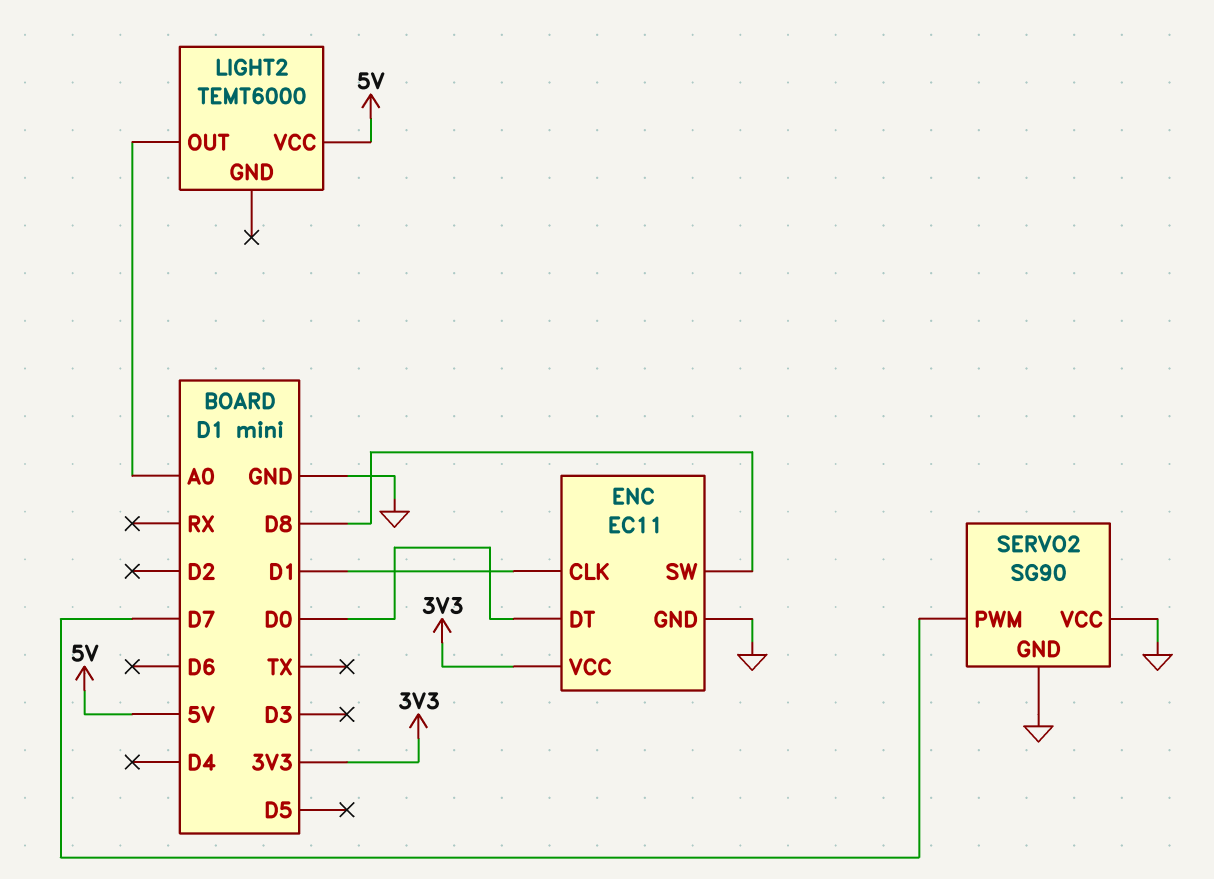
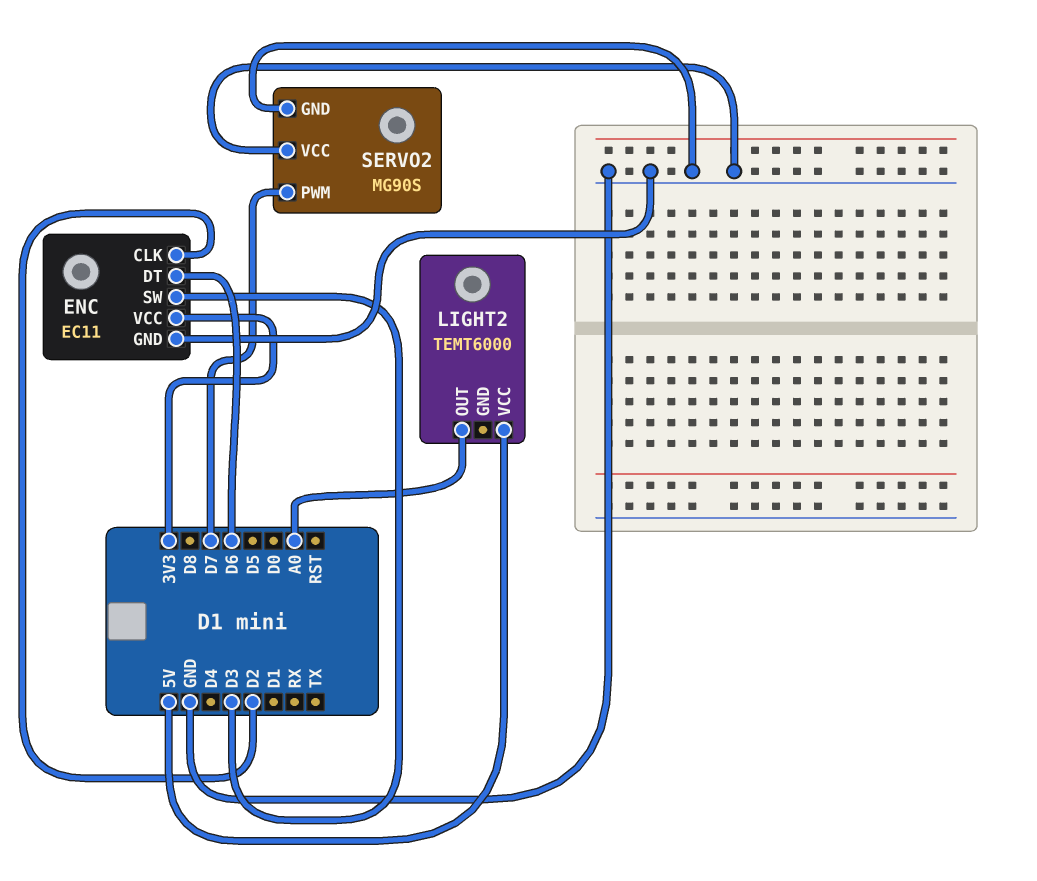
ENC pin CLK: D1 -> D2
ENC pin DT: D0 -> D6
ENC pin SW: D8 -> D3
SERVO2: SG90 -> MG90S

